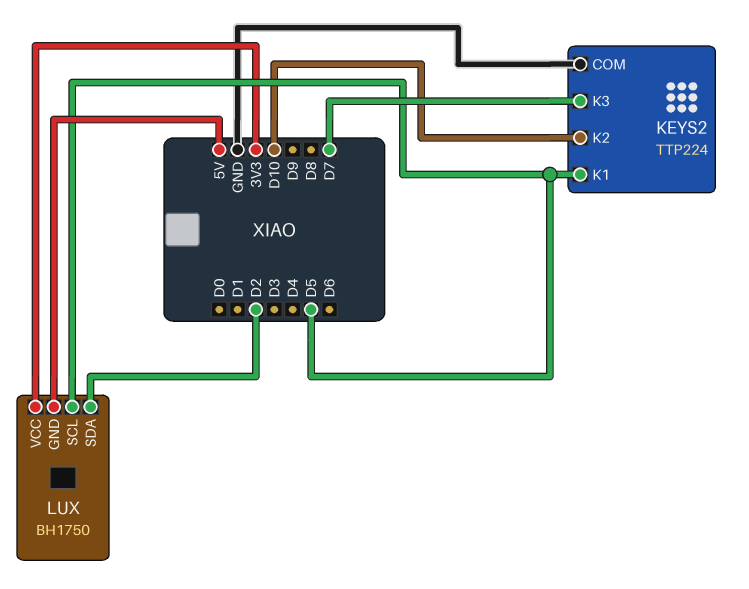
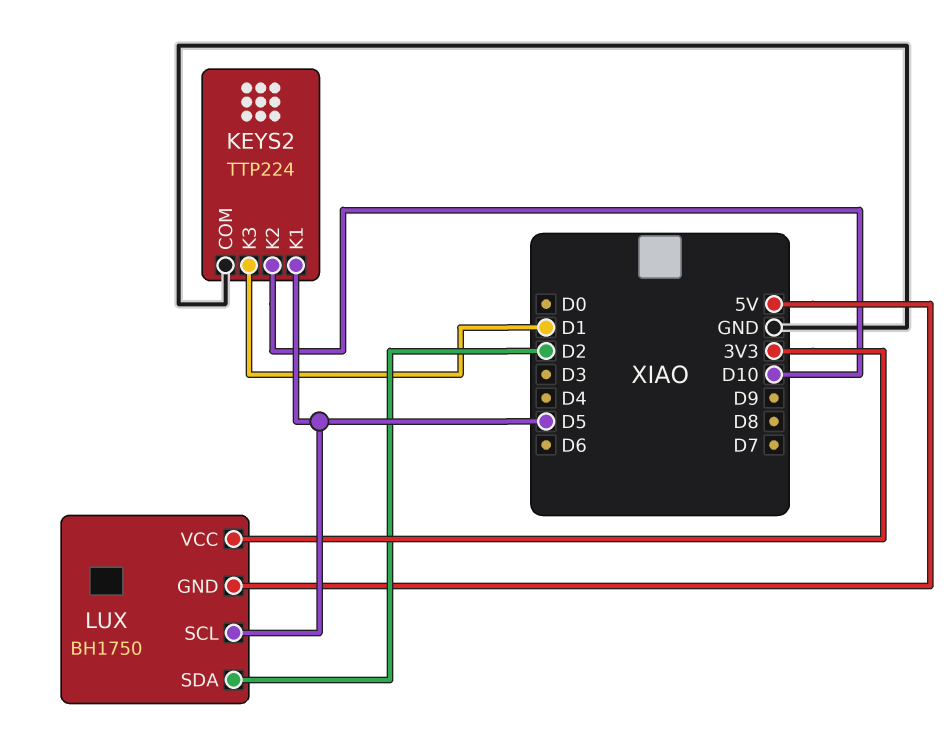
KEYS2 pin K3: D7 -> D1

